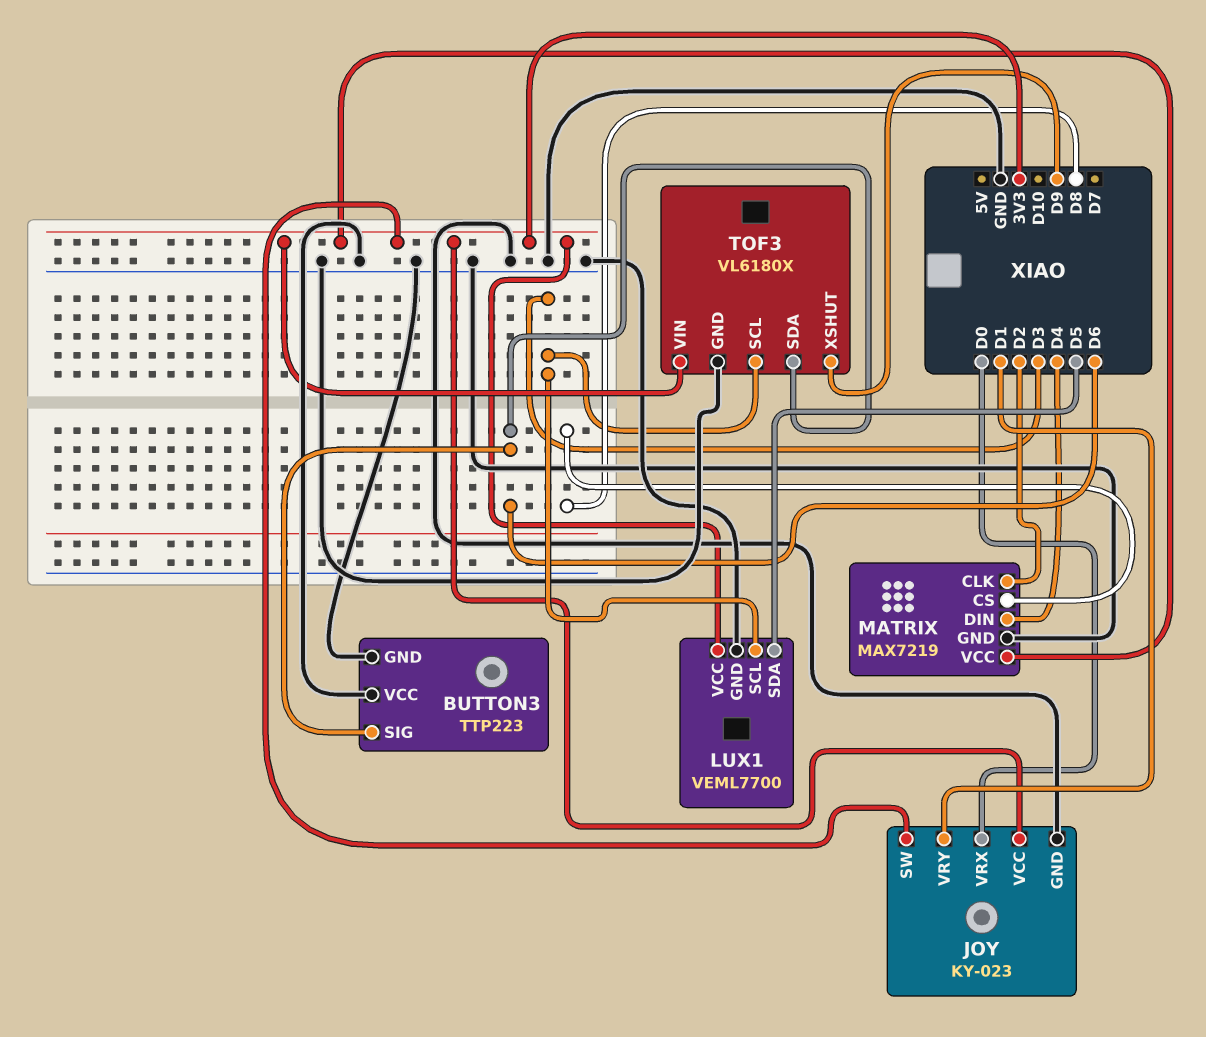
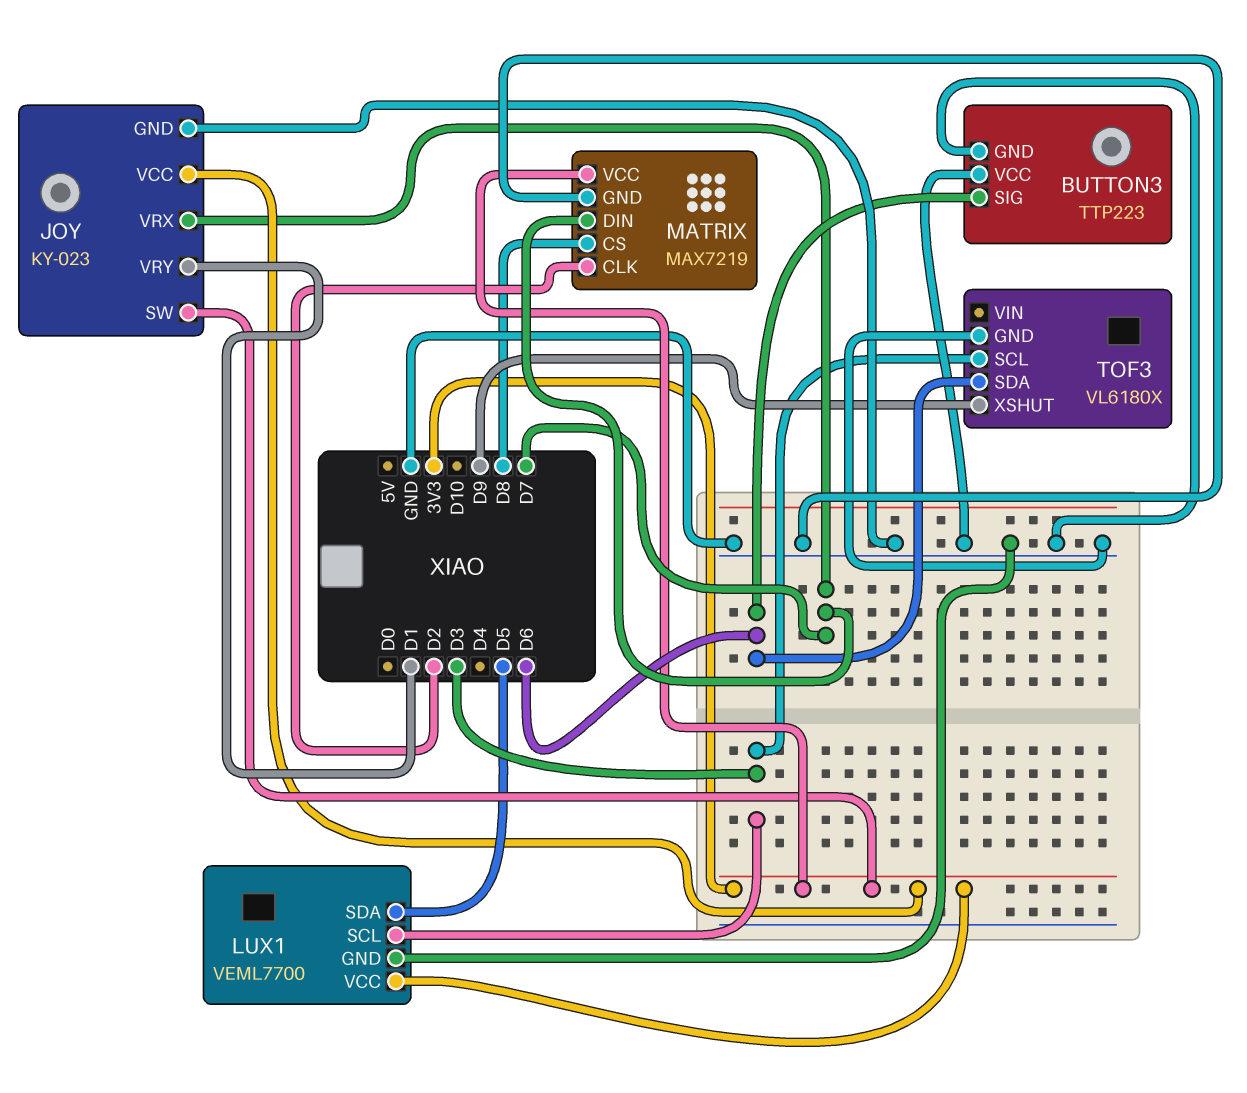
JOY pin VRX: D0 -> D7
MATRIX pin DIN: D4 -> D7
TOF3 pin VIN: 3V3 -> none

